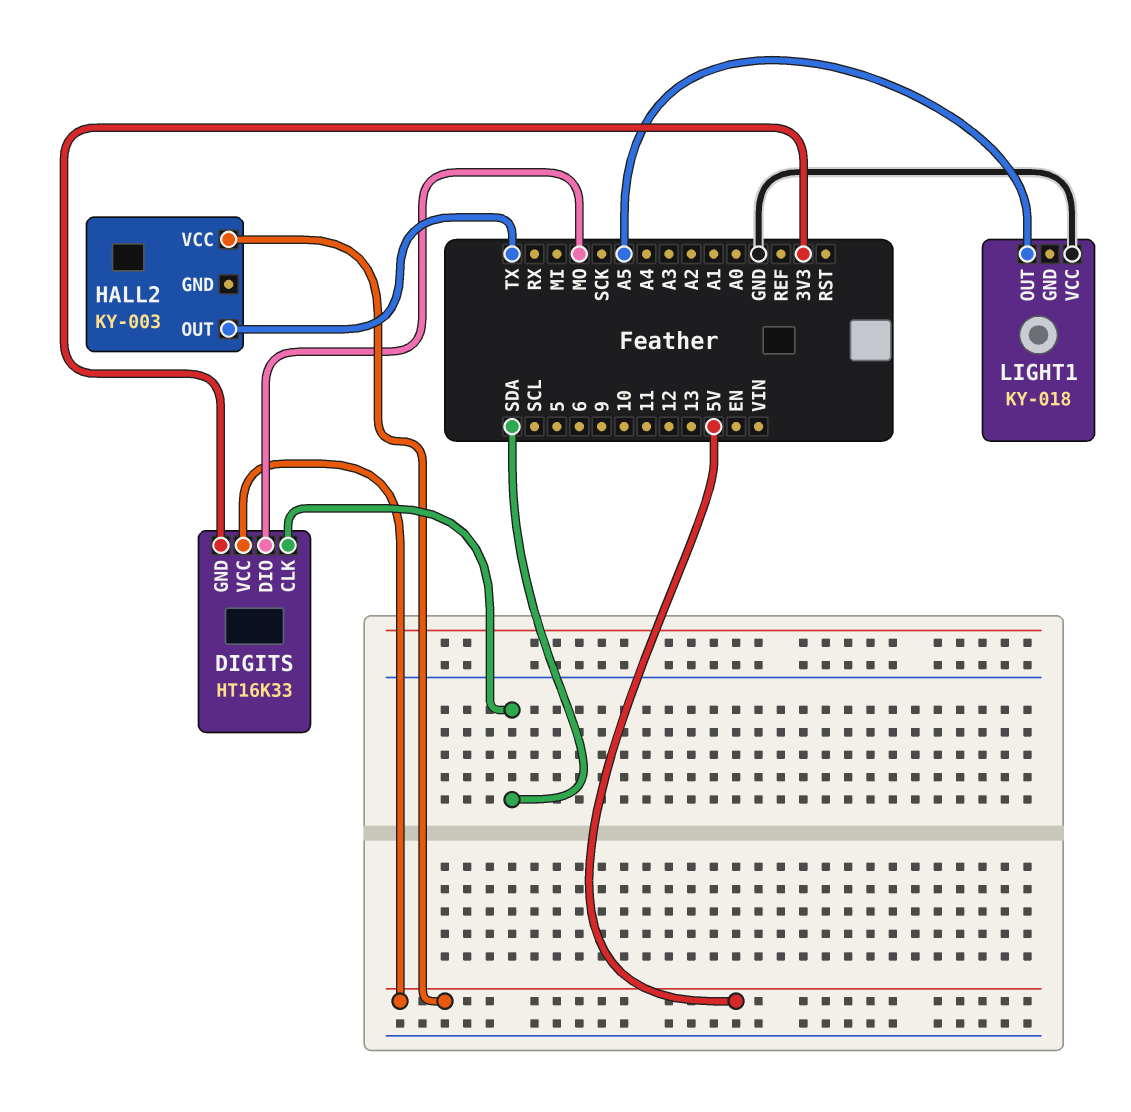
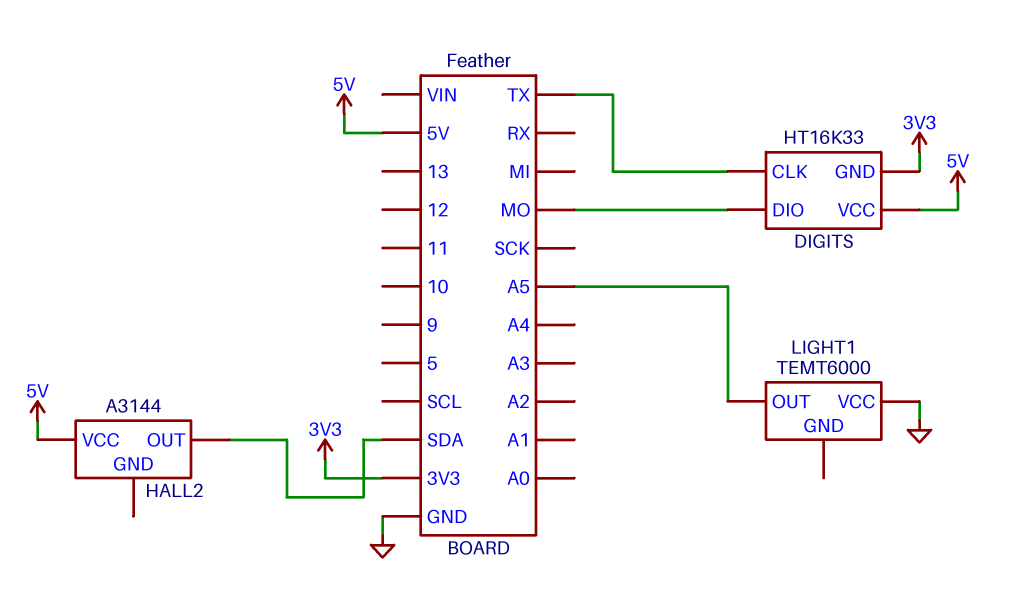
DIGITS pin CLK: SDA -> TX
HALL2: KY-003 -> A3144
HALL2 pin OUT: TX -> SDA
LIGHT1: KY-018 -> TEMT6000

